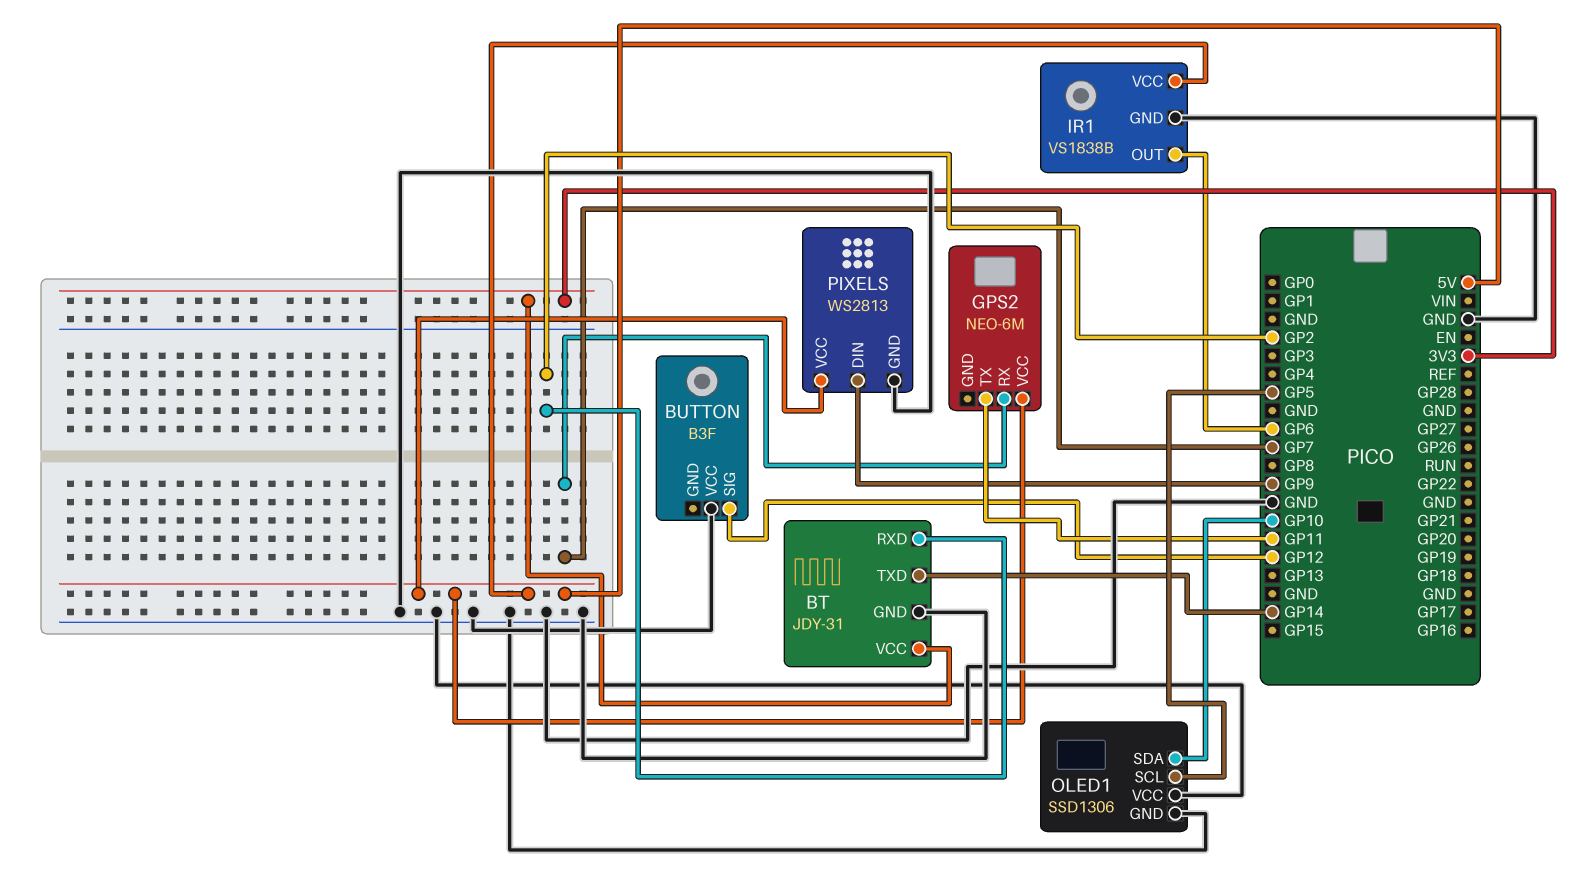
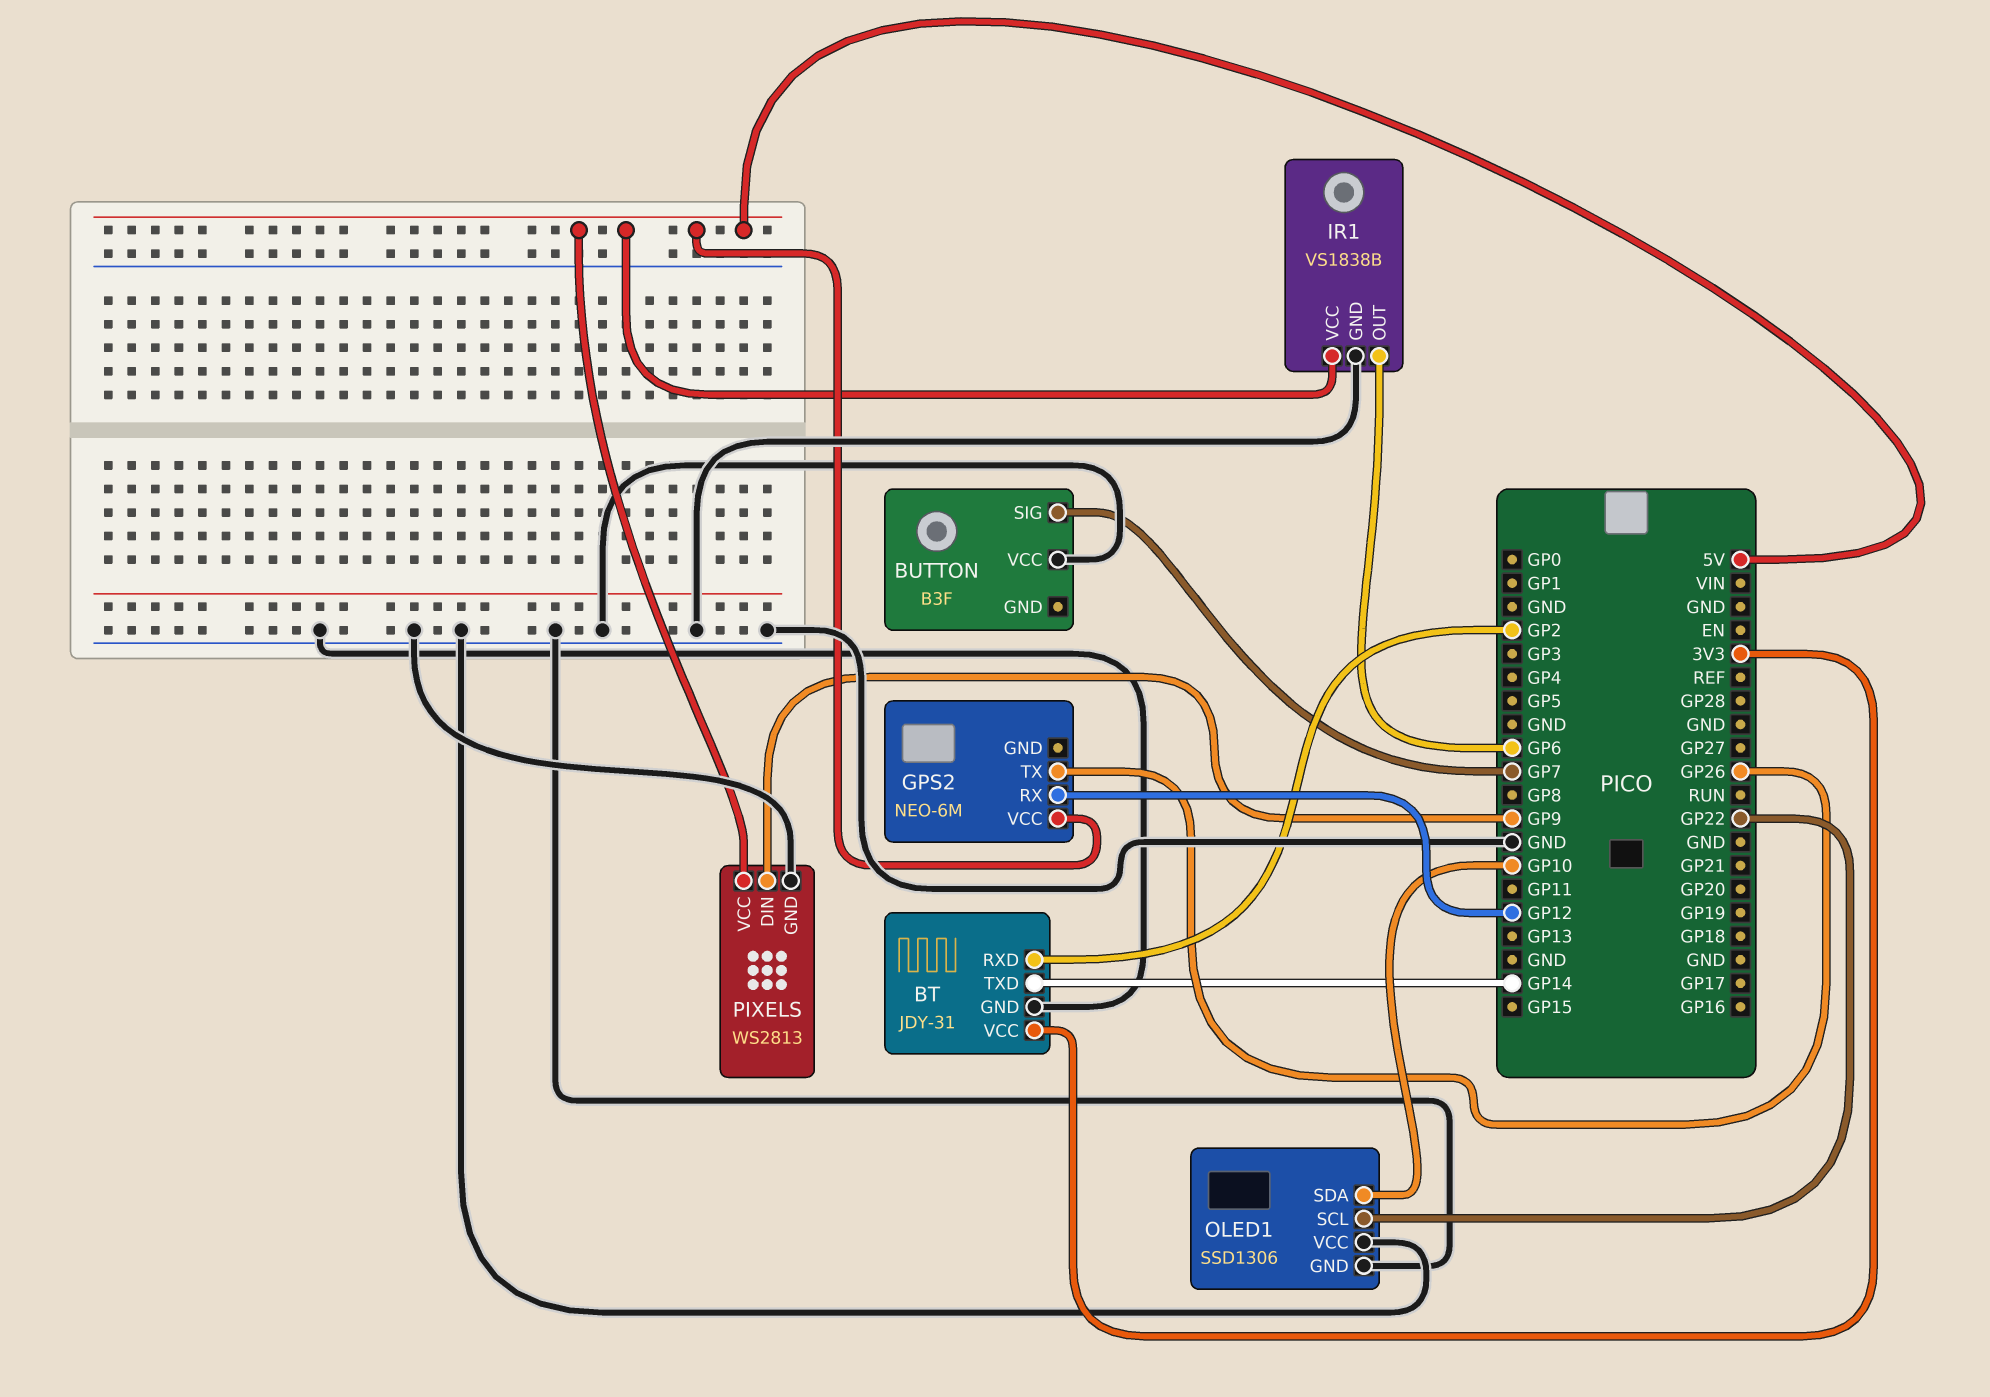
BUTTON pin SIG: GP12 -> GP7
GPS2 pin RX: GP7 -> GP12
GPS2 pin TX: GP11 -> GP26
OLED1 pin SCL: GP5 -> GP22

